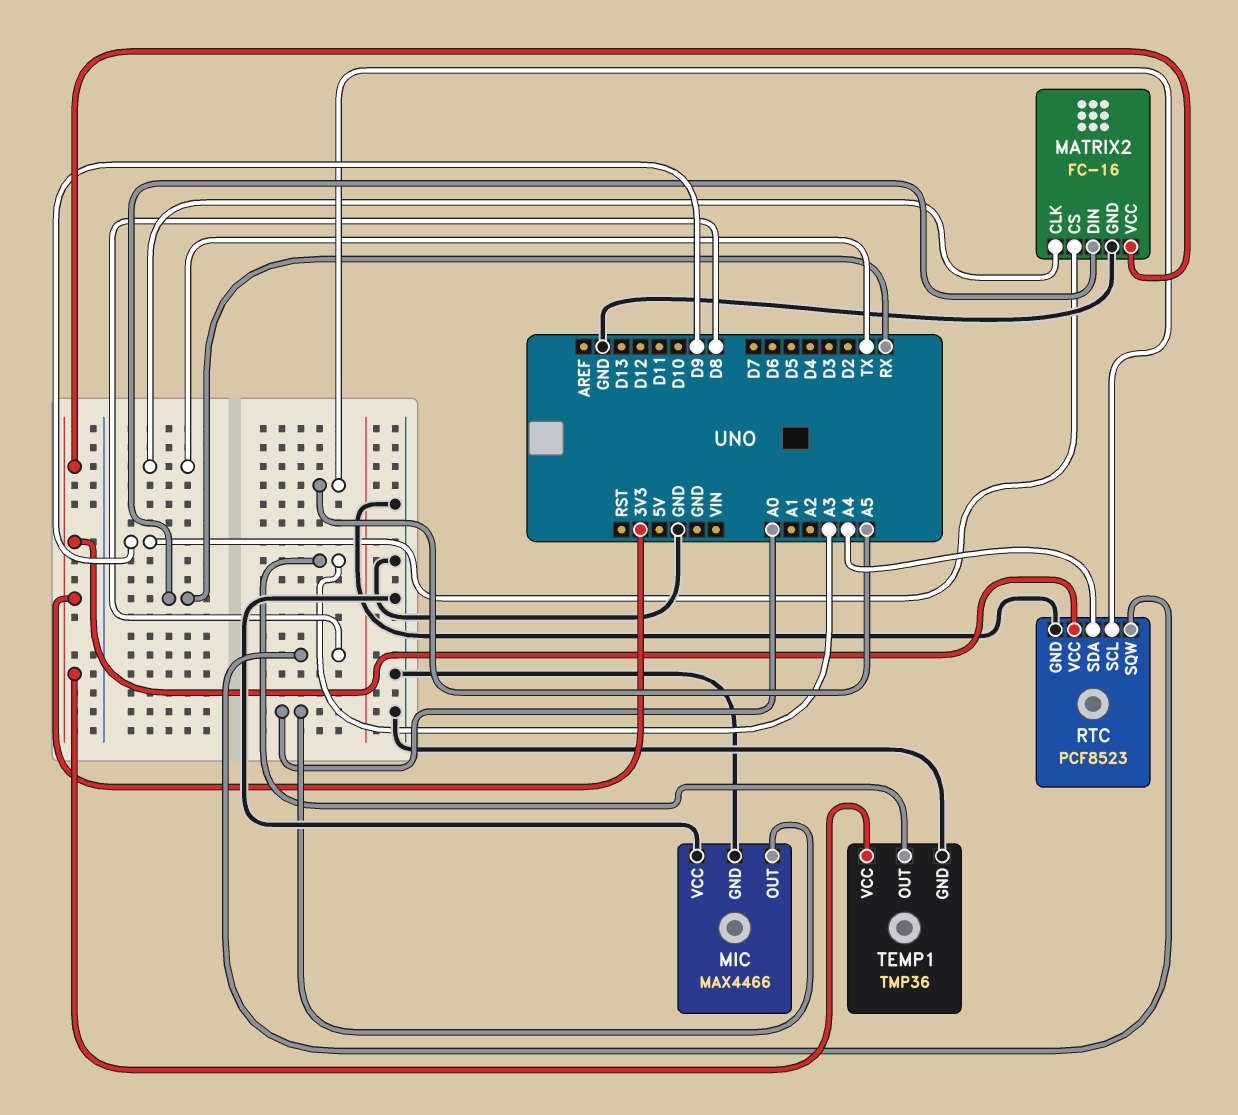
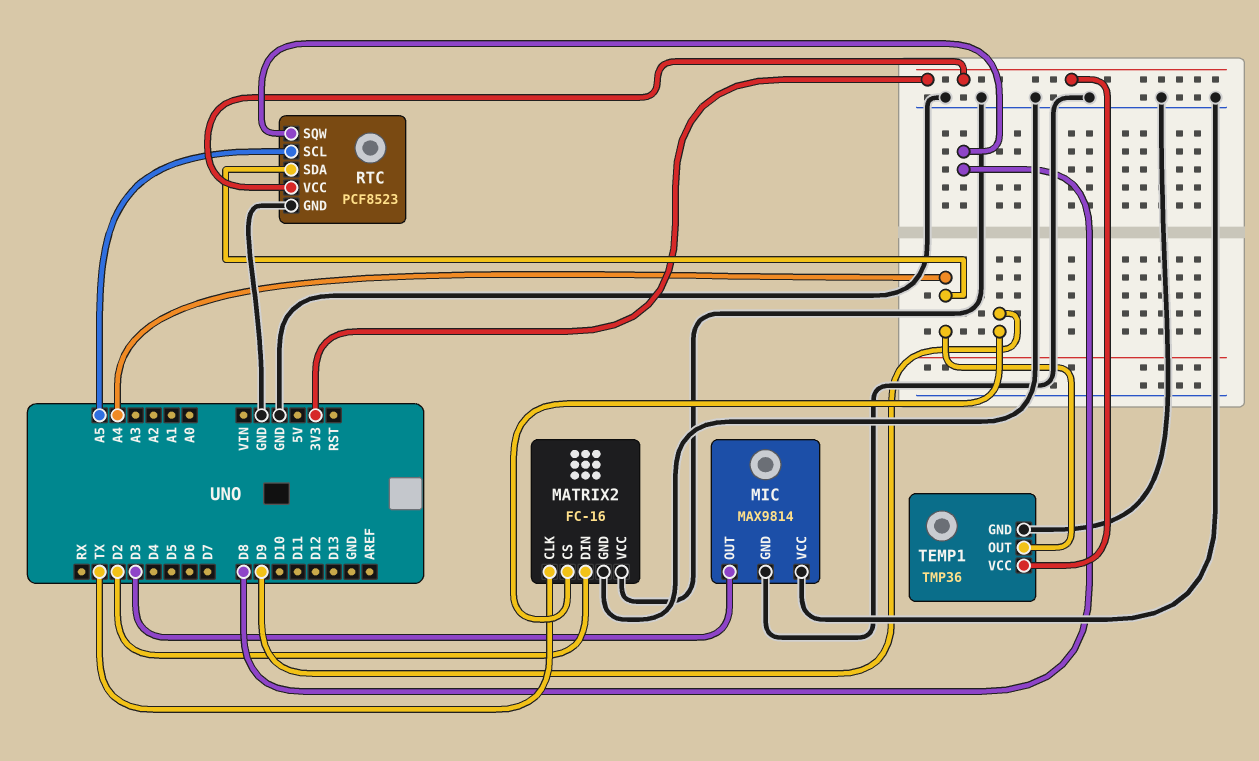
MATRIX2 pin DIN: RX -> D2
MATRIX2 pin VCC: 3V3 -> GND
MIC: MAX4466 -> MAX9814
MIC pin OUT: A0 -> D3
TEMP1 pin OUT: A3 -> A4

